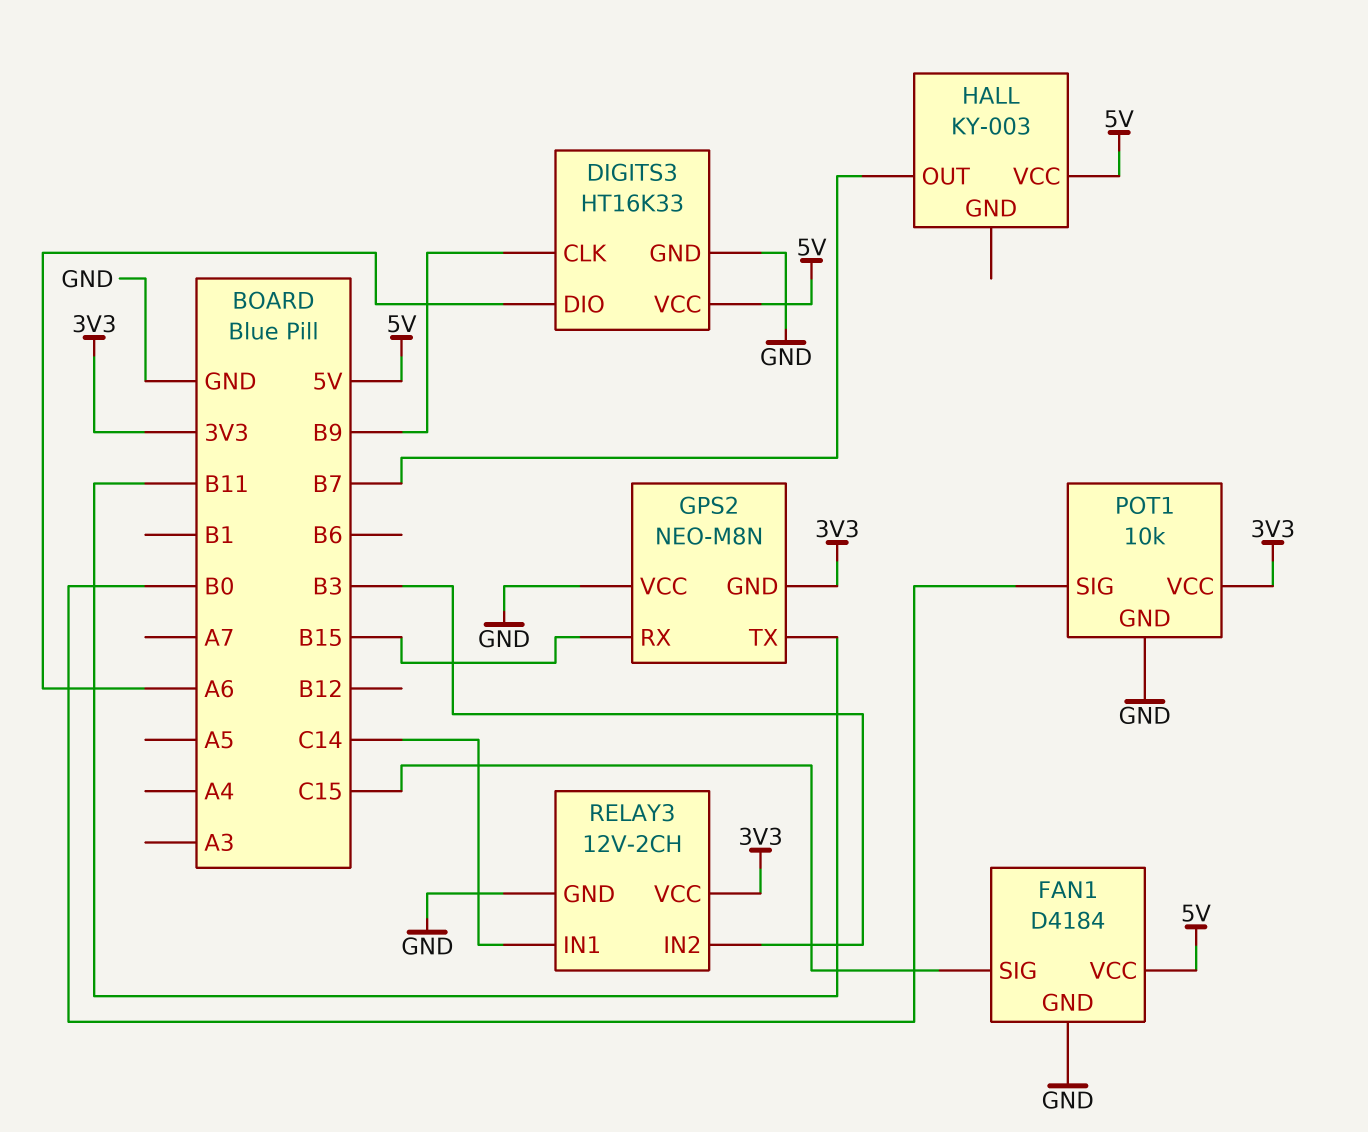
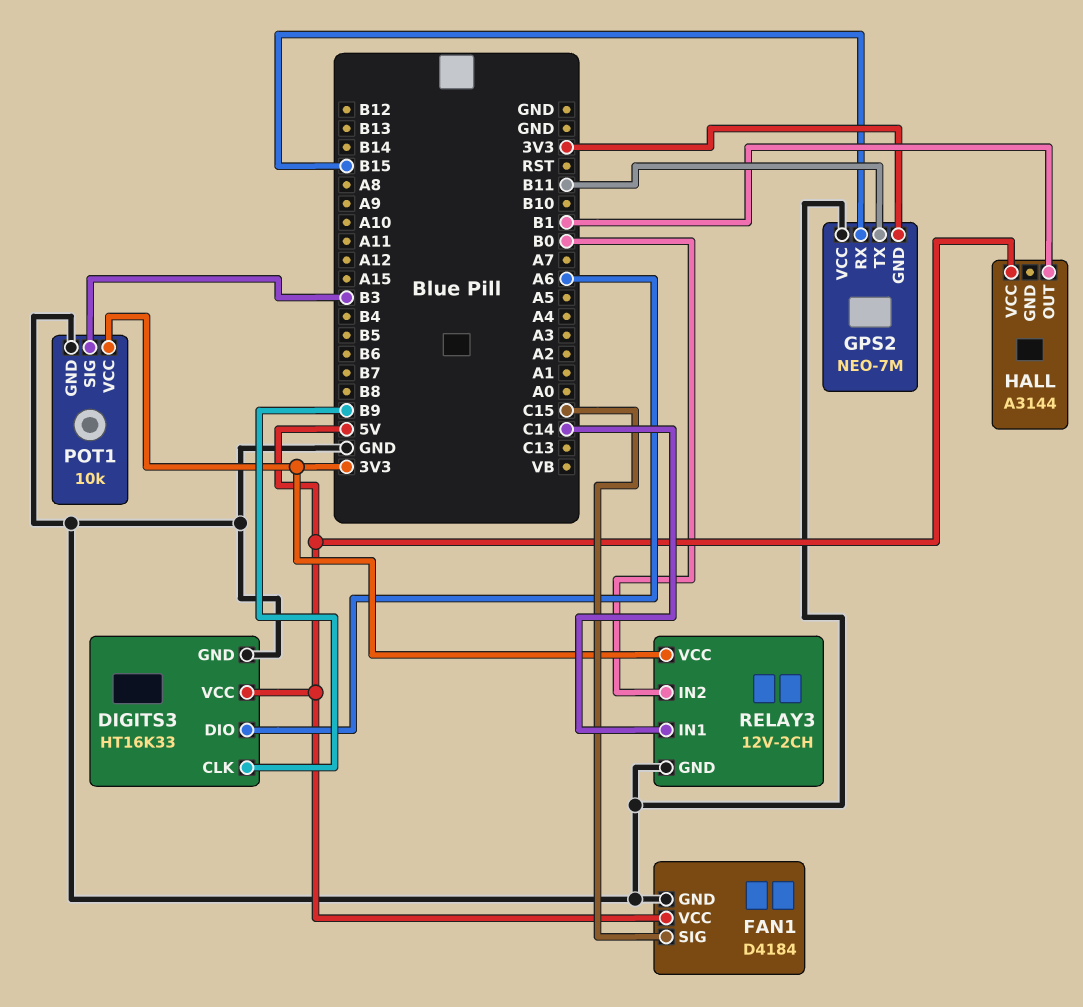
GPS2: NEO-M8N -> NEO-7M
HALL: KY-003 -> A3144
HALL pin OUT: B7 -> B1
POT1 pin SIG: B0 -> B3
RELAY3 pin IN2: B3 -> B0

